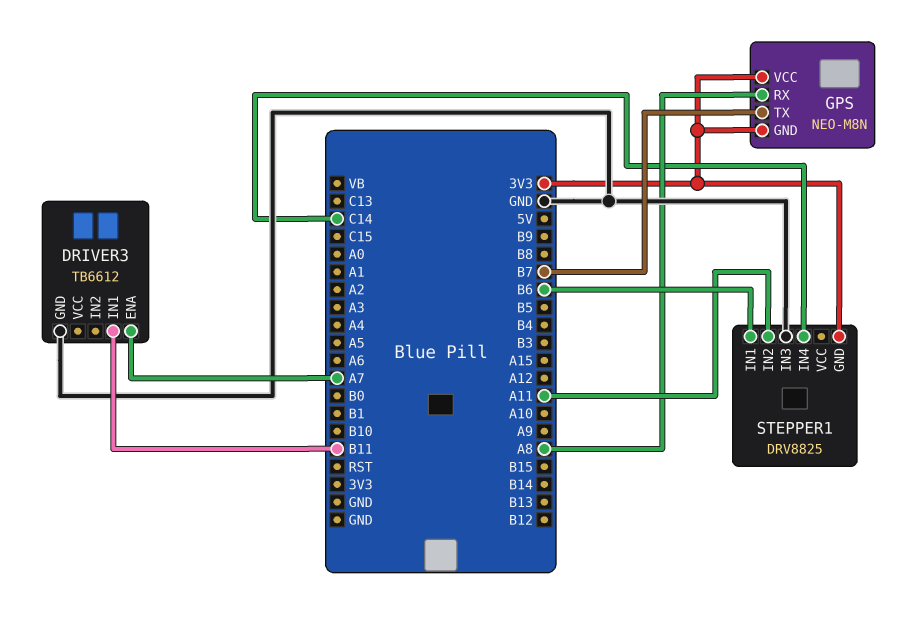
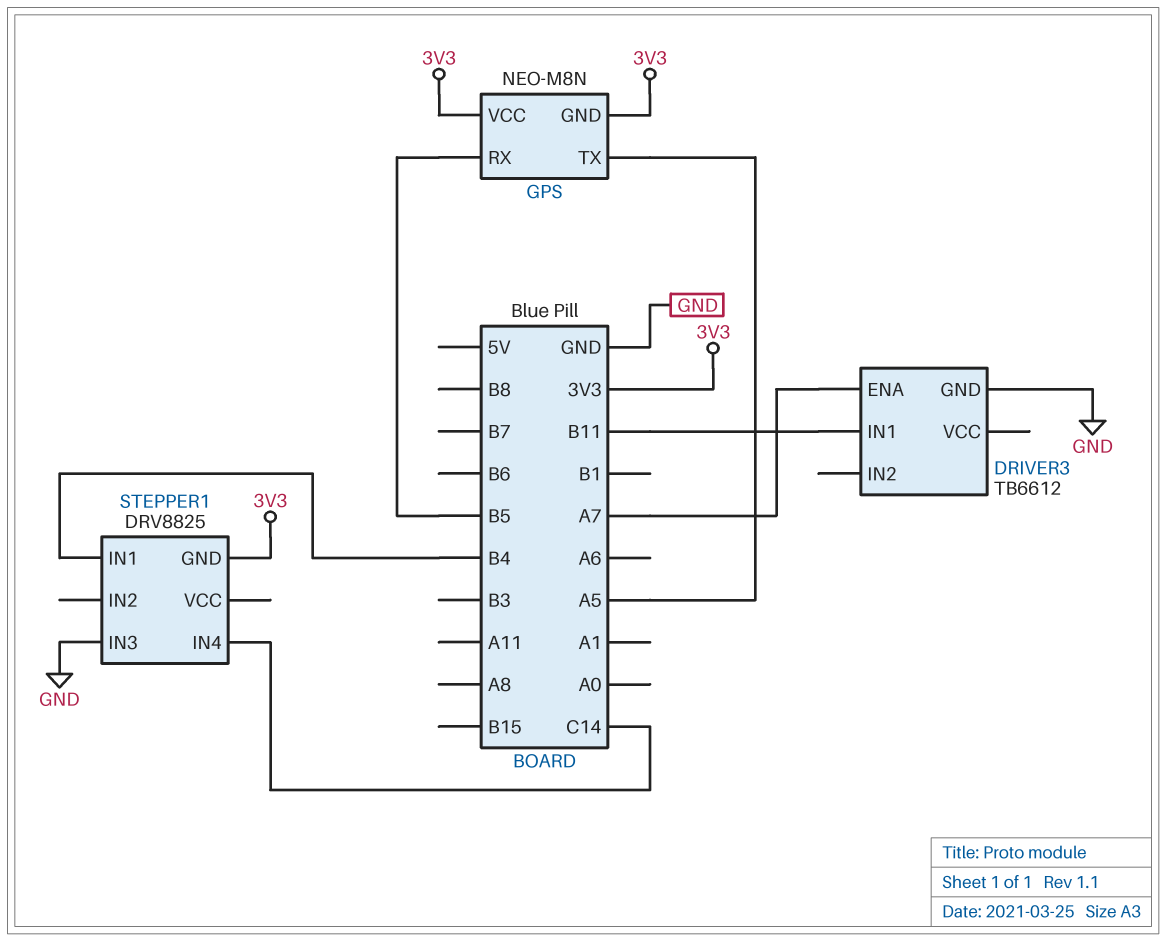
GPS pin RX: A8 -> B5
GPS pin TX: B7 -> A5
STEPPER1 pin IN1: B6 -> B4
STEPPER1 pin IN2: A11 -> none

